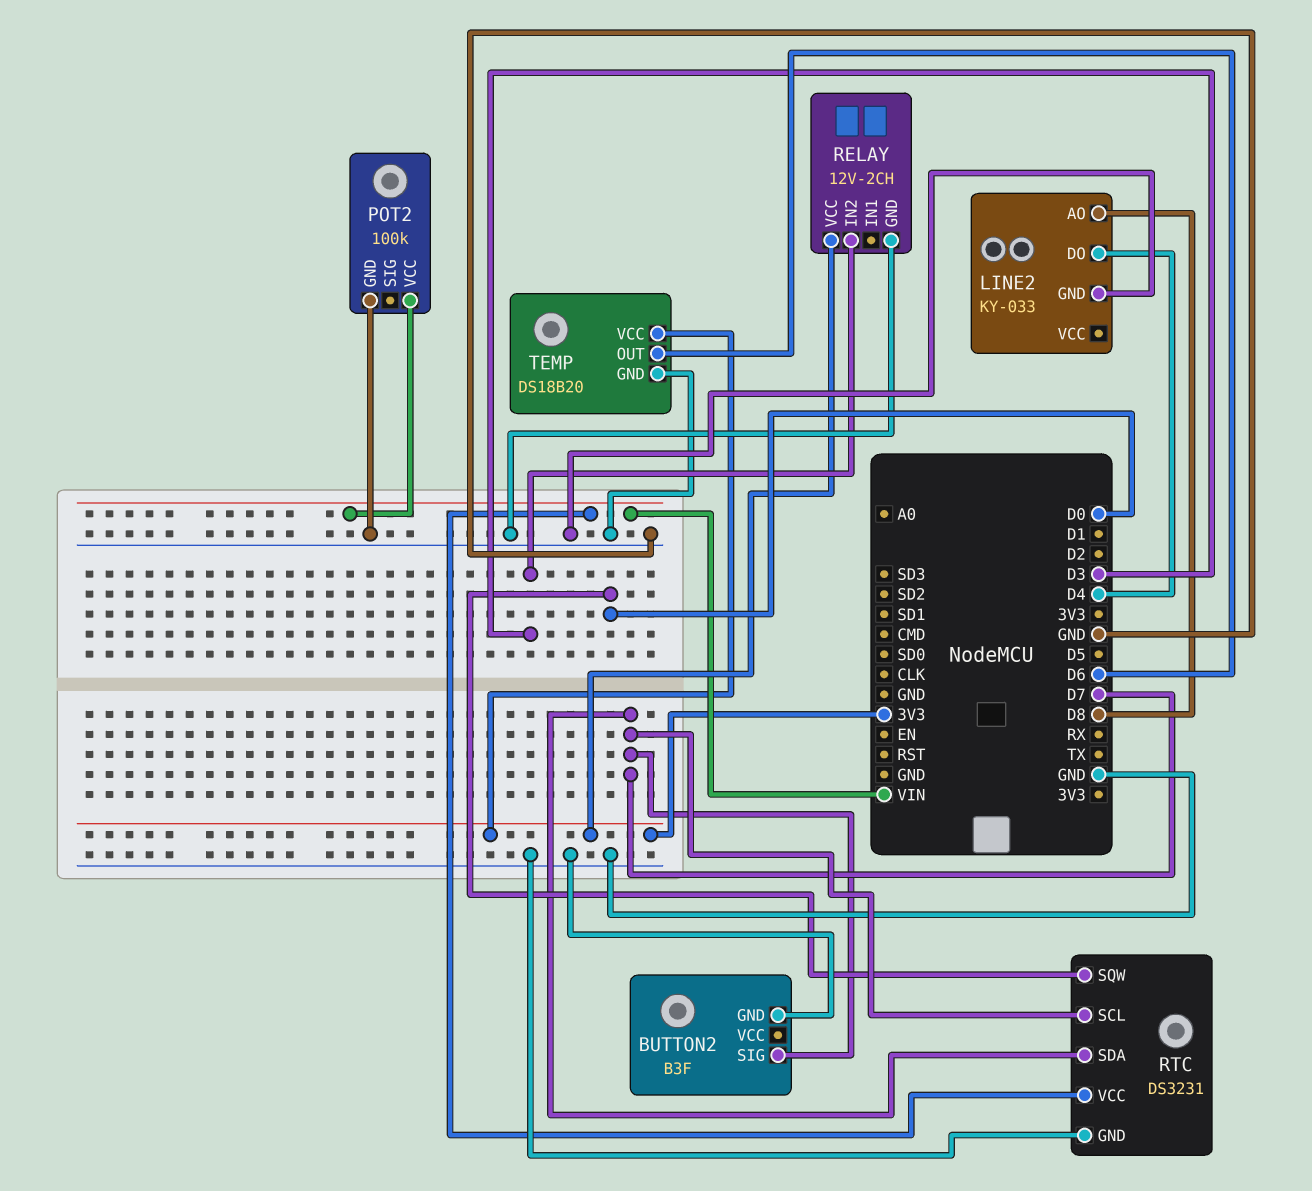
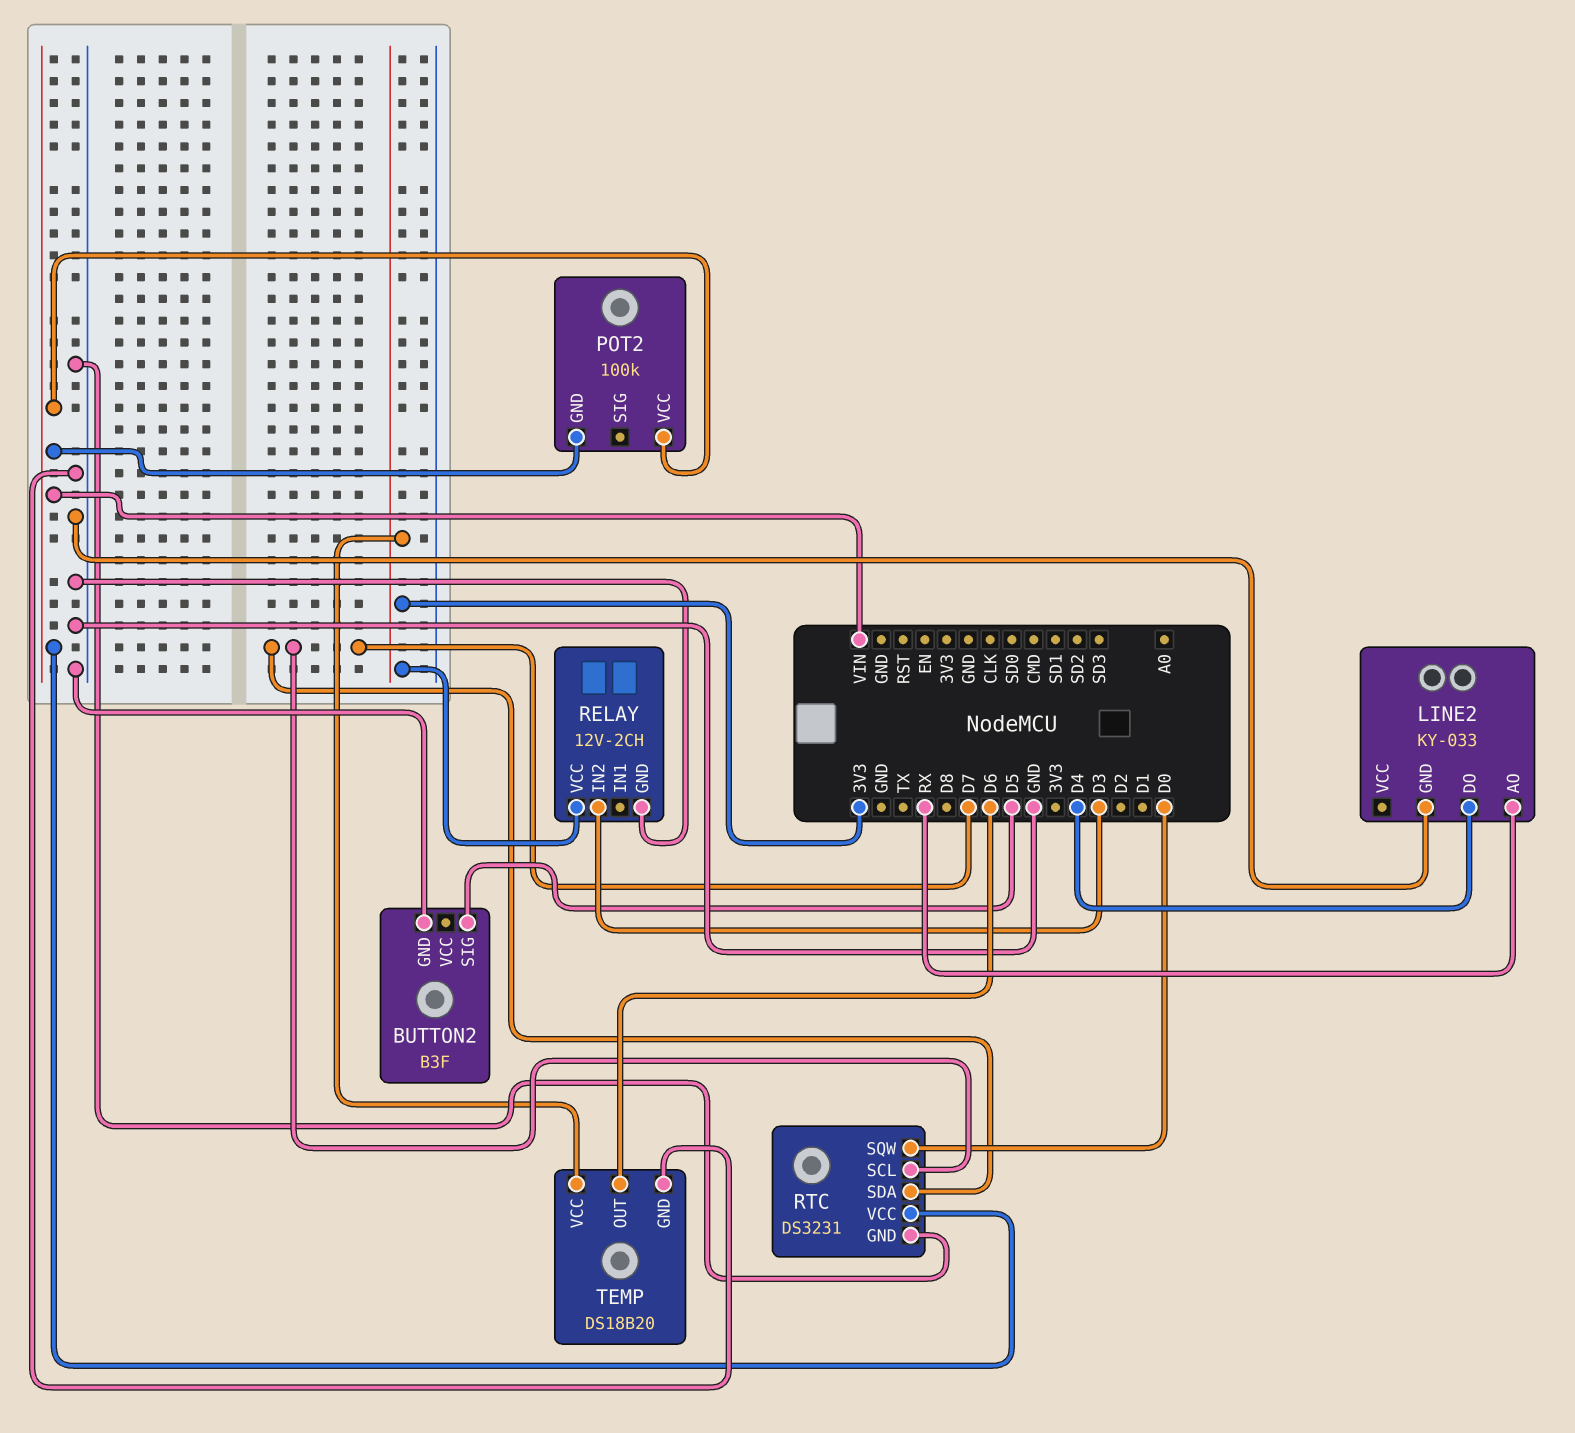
BUTTON2 pin SIG: D7 -> D5
LINE2 pin AO: D8 -> RX
POT2 pin GND: GND -> VIN

